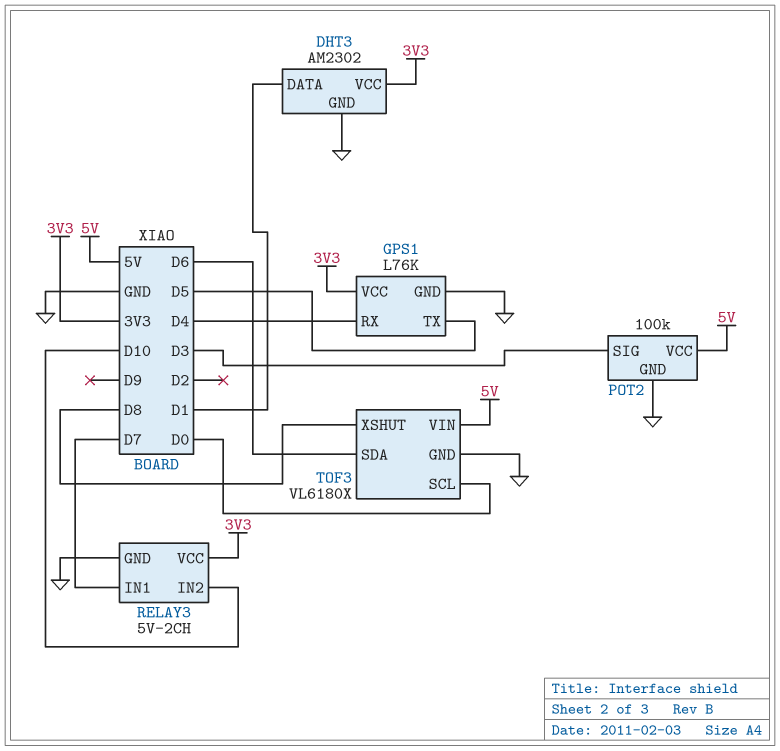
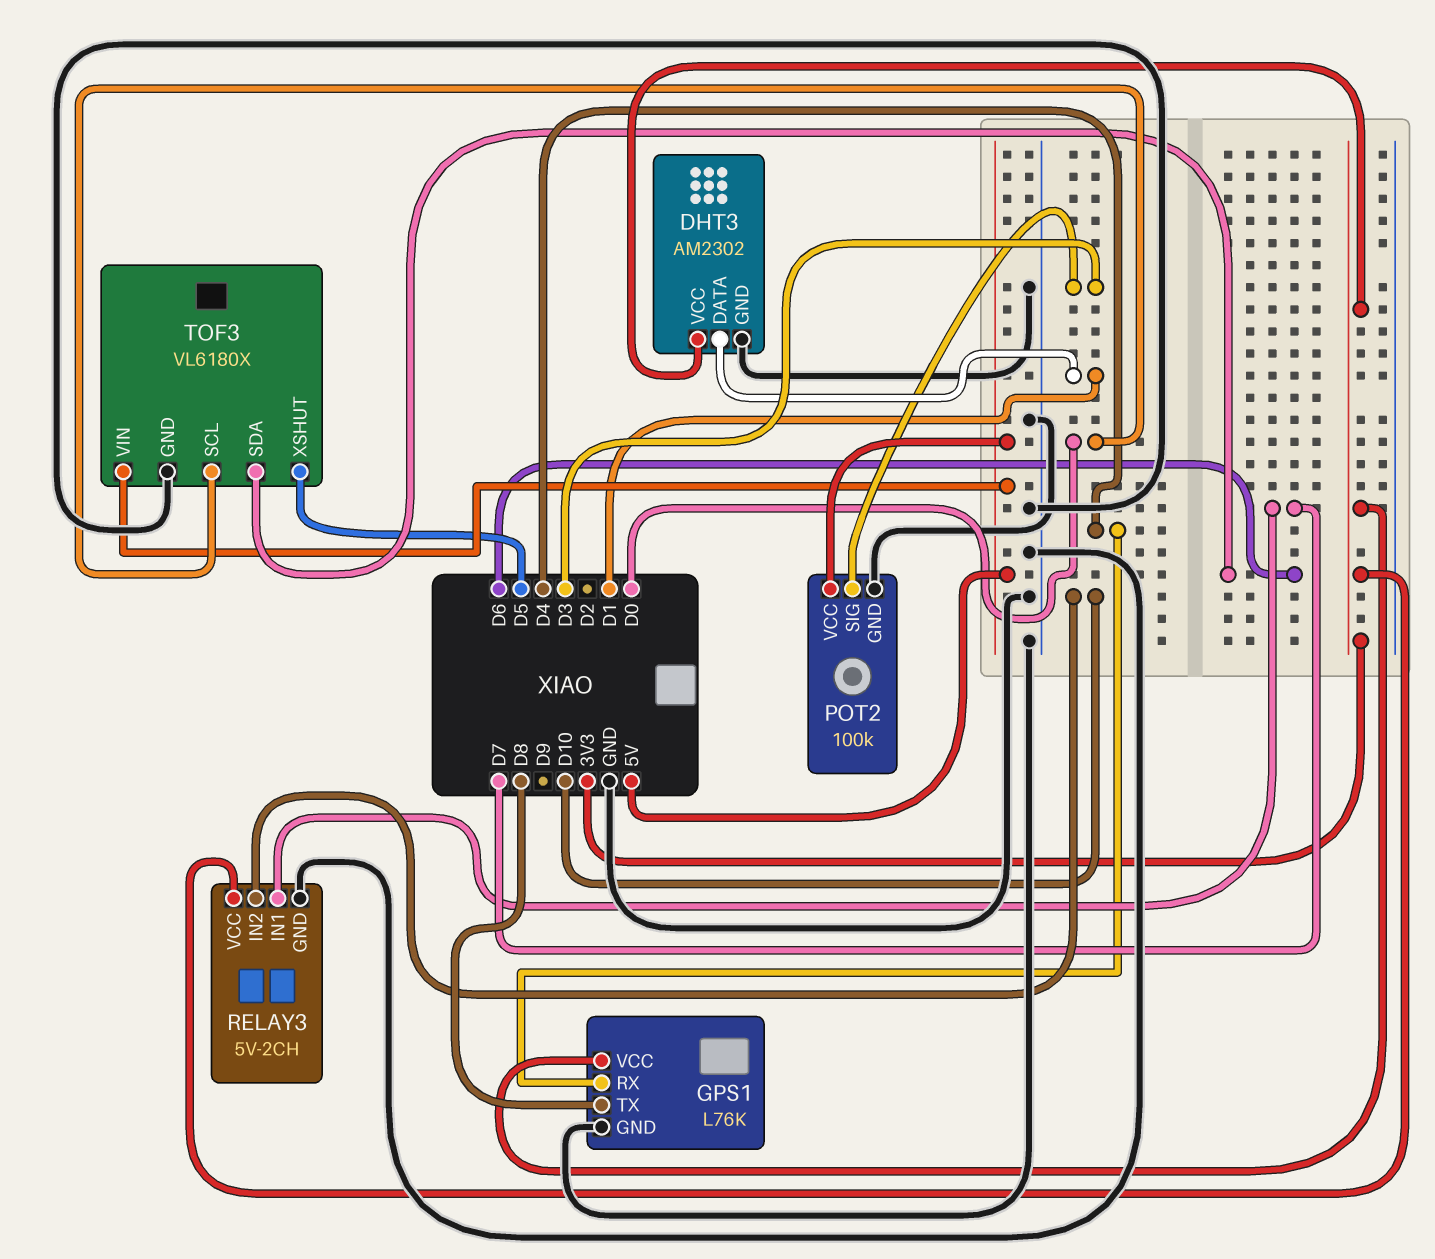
GPS1 pin TX: D5 -> D8
TOF3 pin XSHUT: D8 -> D5

